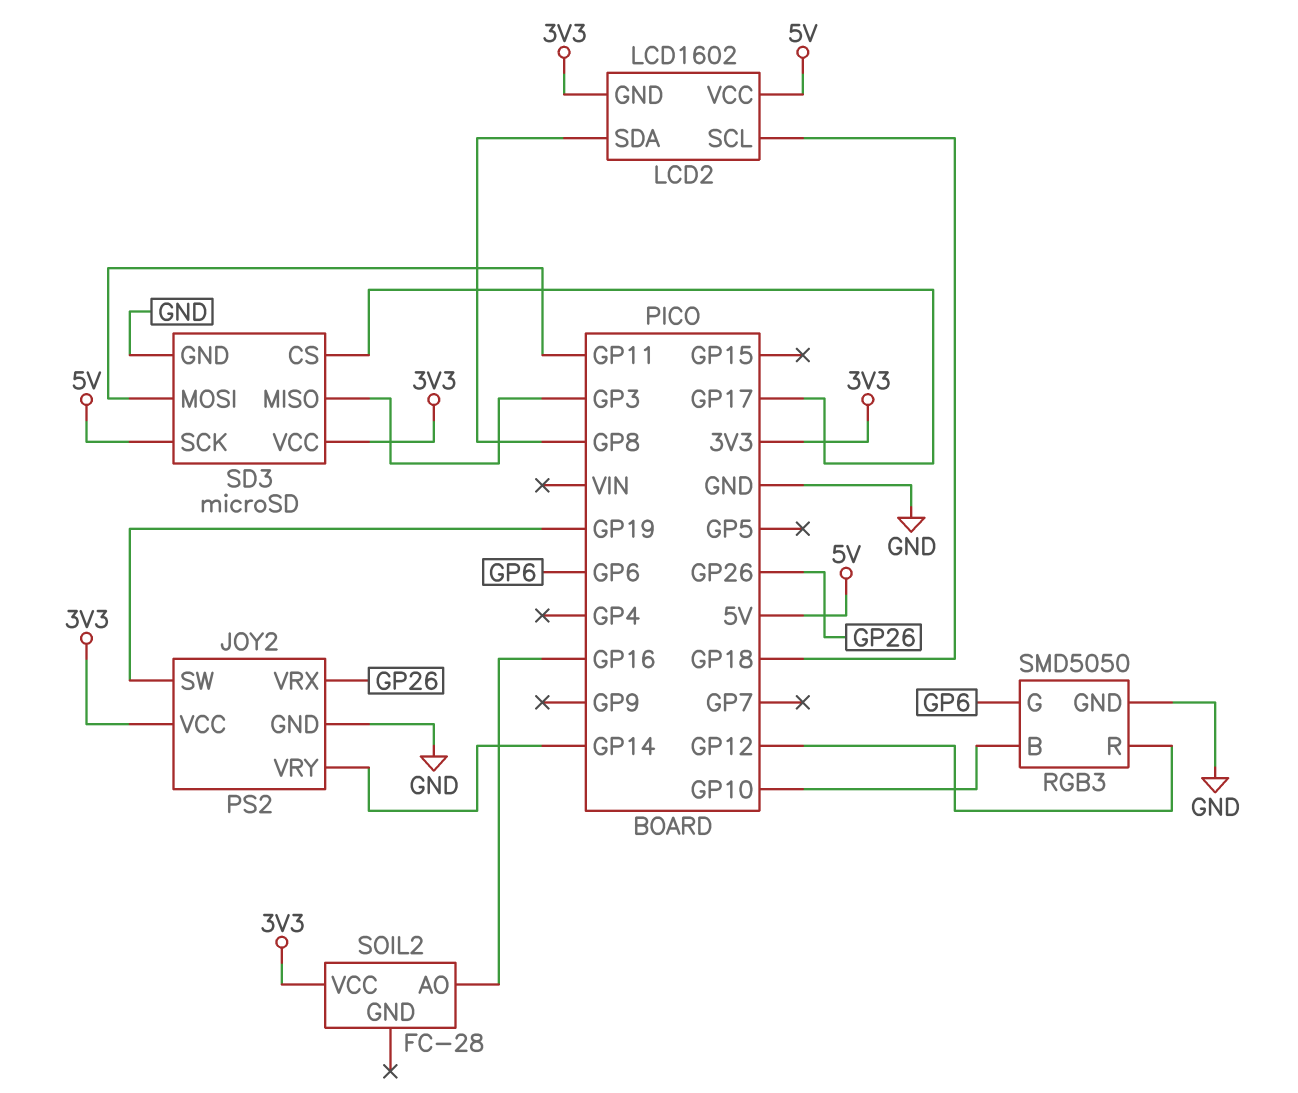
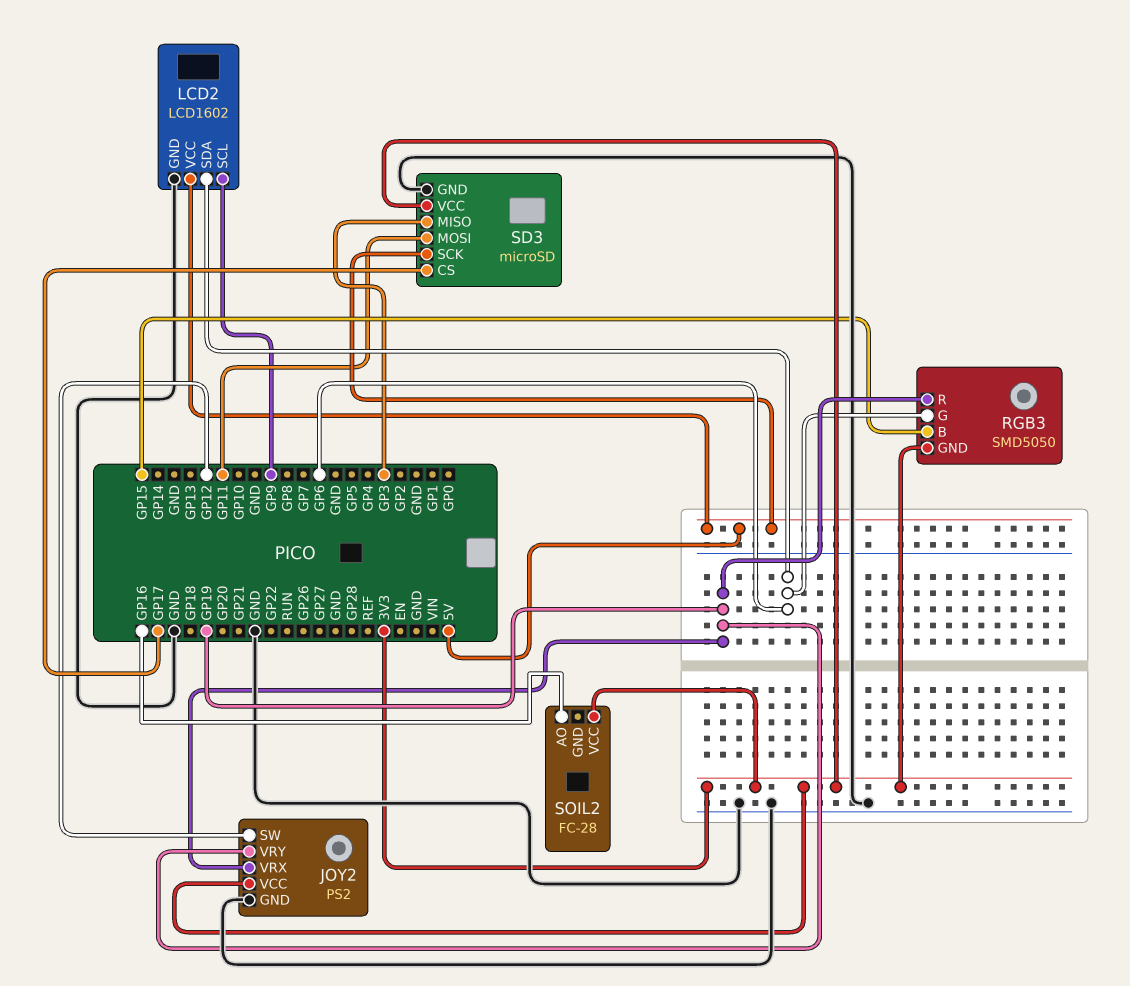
JOY2 pin SW: GP19 -> GP12
JOY2 pin VRX: GP26 -> GP19
JOY2 pin VRY: GP14 -> GP19
LCD2 pin GND: 3V3 -> GND
LCD2 pin SCL: GP18 -> GP9
LCD2 pin SDA: GP8 -> GP6
RGB3 pin B: GP10 -> GP15
RGB3 pin GND: GND -> 3V3
RGB3 pin R: GP12 -> GP19

